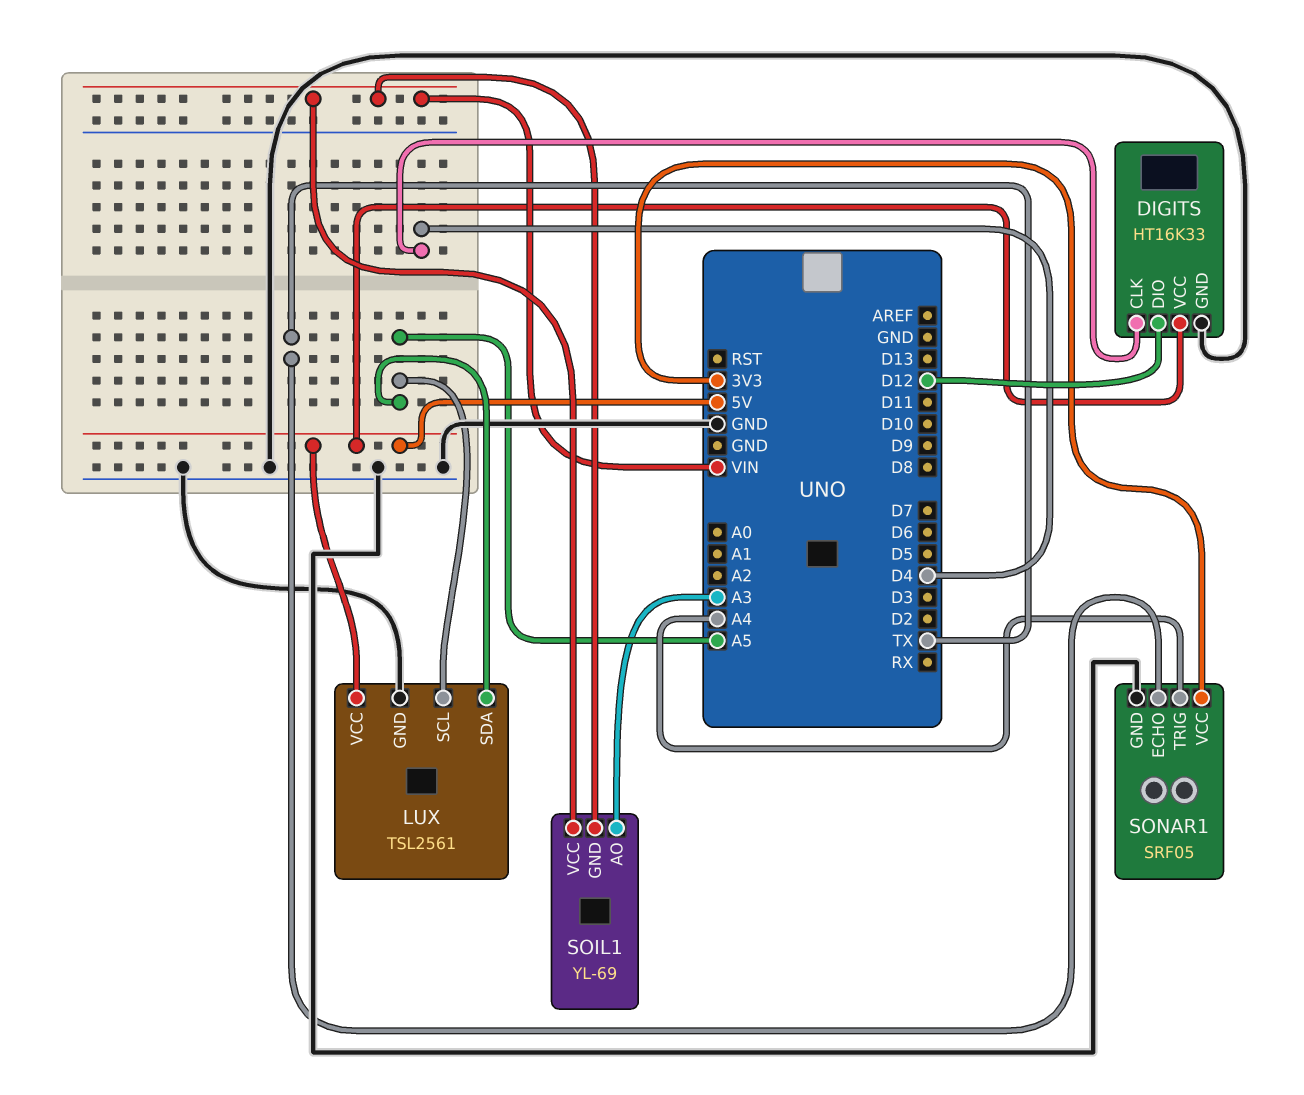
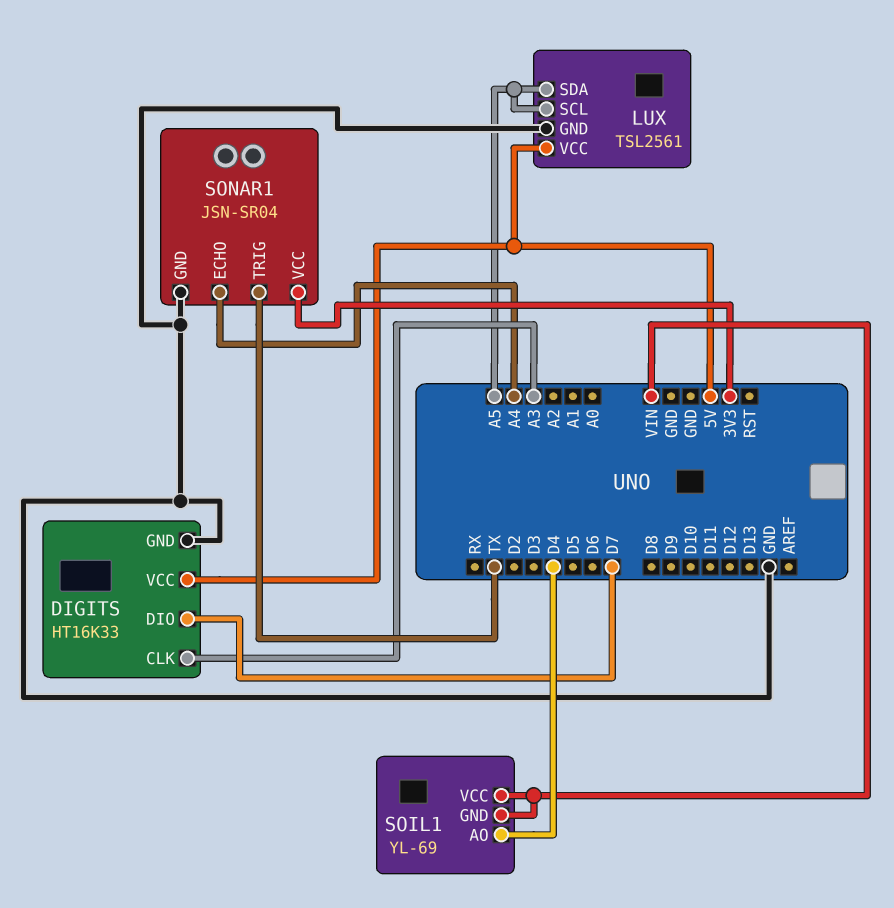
DIGITS pin CLK: D4 -> A3
DIGITS pin DIO: D12 -> D7
SOIL1 pin AO: A3 -> D4
SONAR1: SRF05 -> JSN-SR04
SONAR1 pin ECHO: TX -> A4
SONAR1 pin TRIG: A4 -> TX

